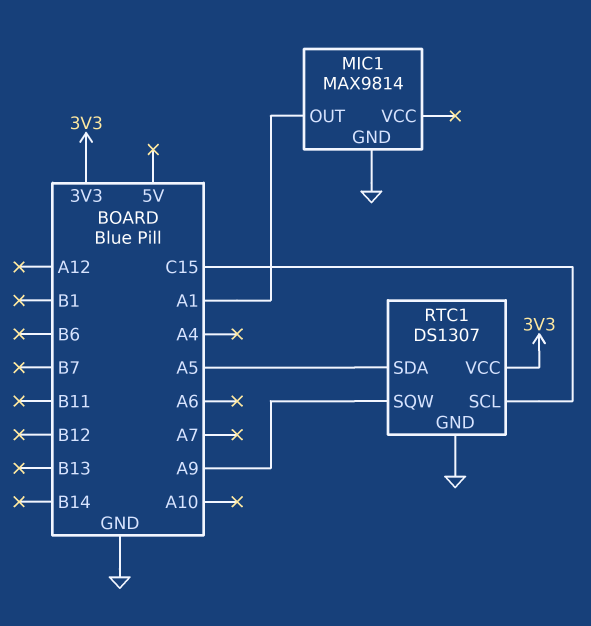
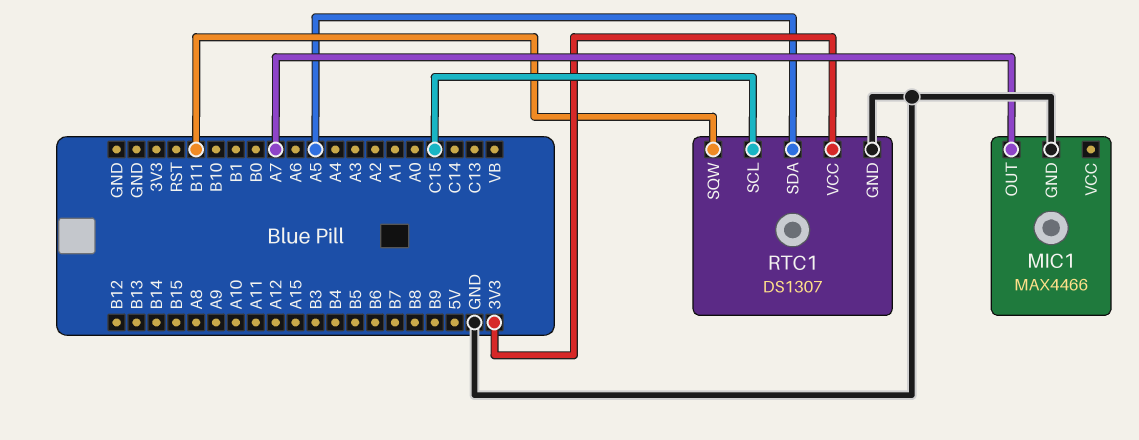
MIC1: MAX9814 -> MAX4466
MIC1 pin OUT: A1 -> A7
RTC1 pin SQW: A9 -> B11

